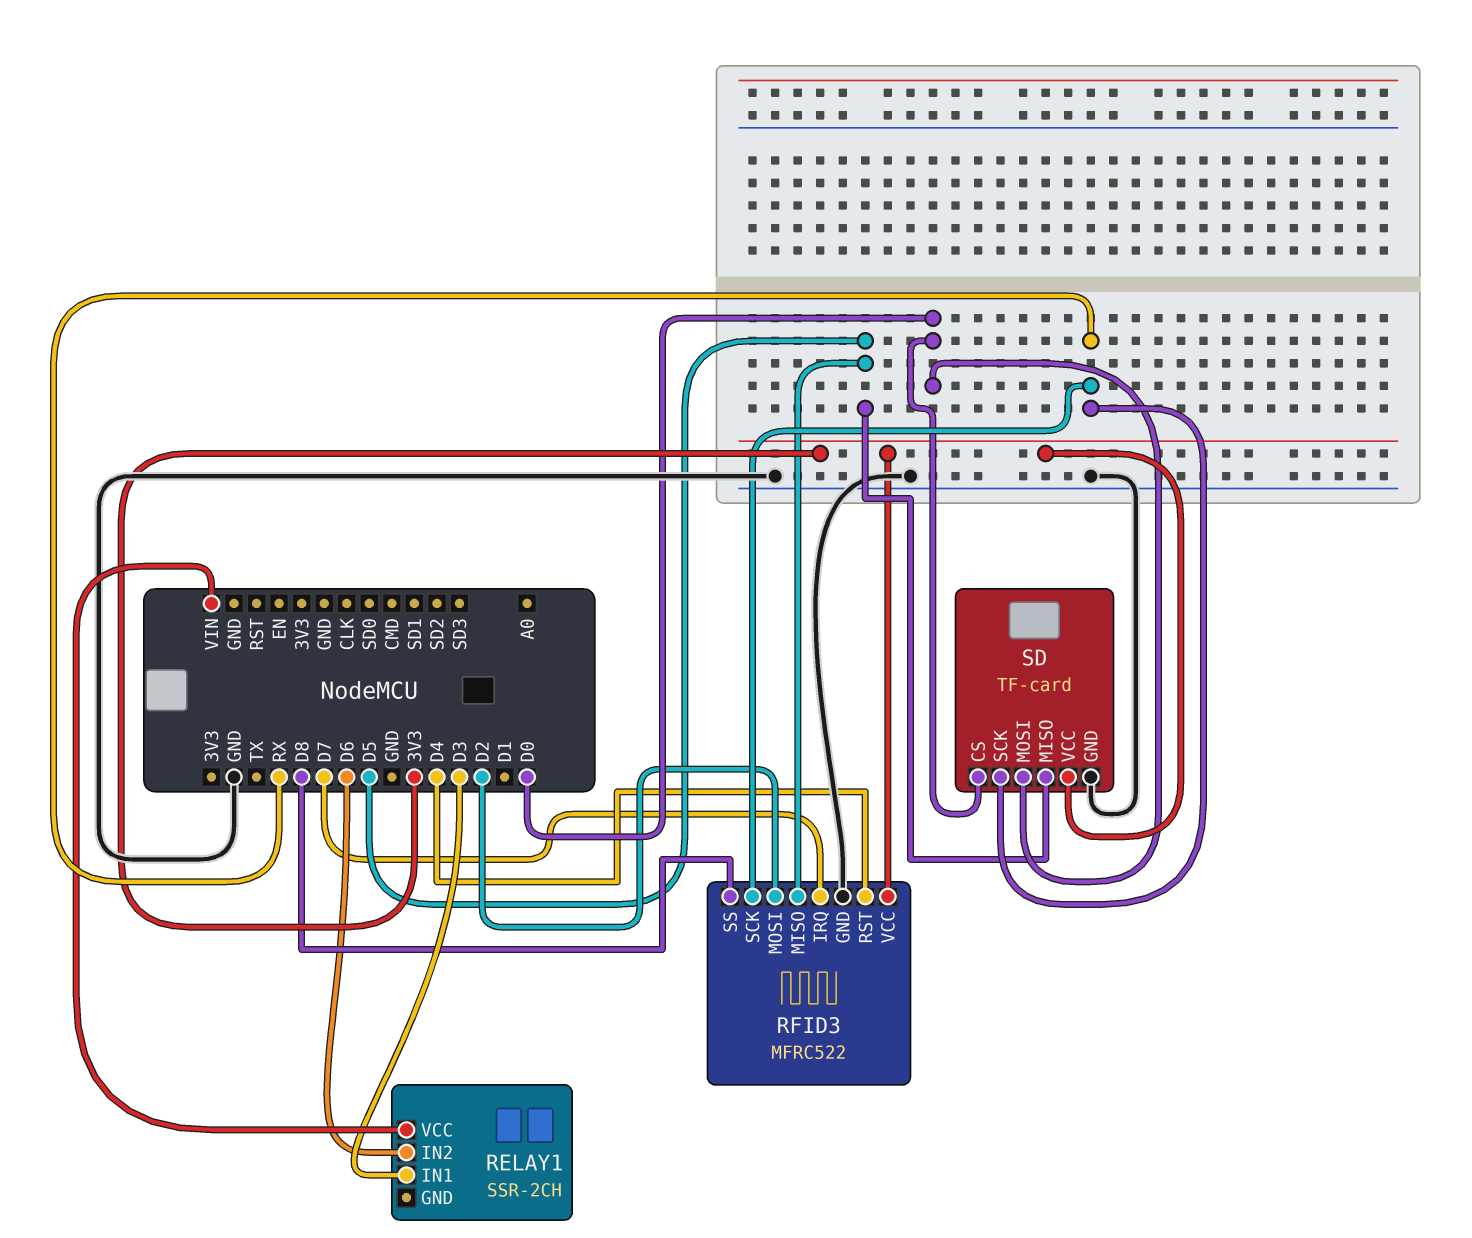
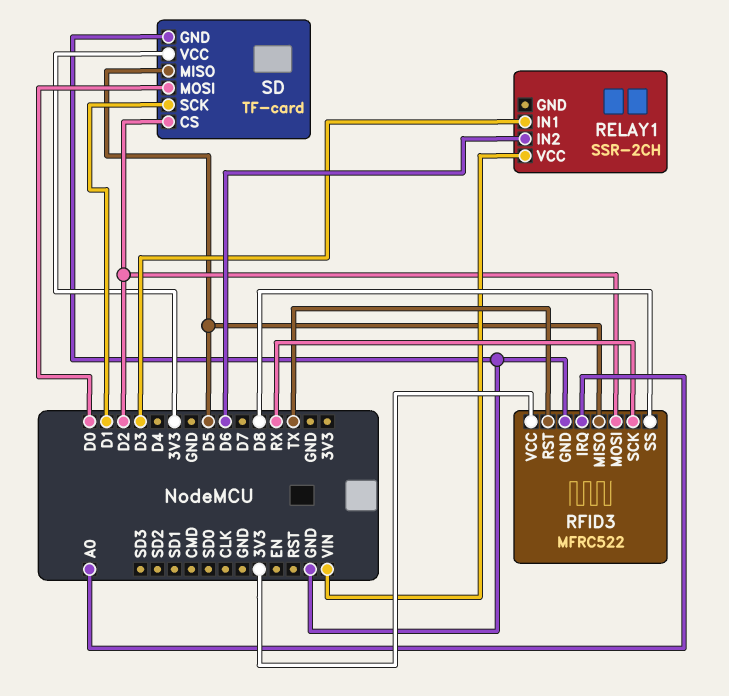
RFID3 pin IRQ: D7 -> A0
RFID3 pin RST: D4 -> TX
SD pin CS: D0 -> D2
SD pin SCK: RX -> D1

